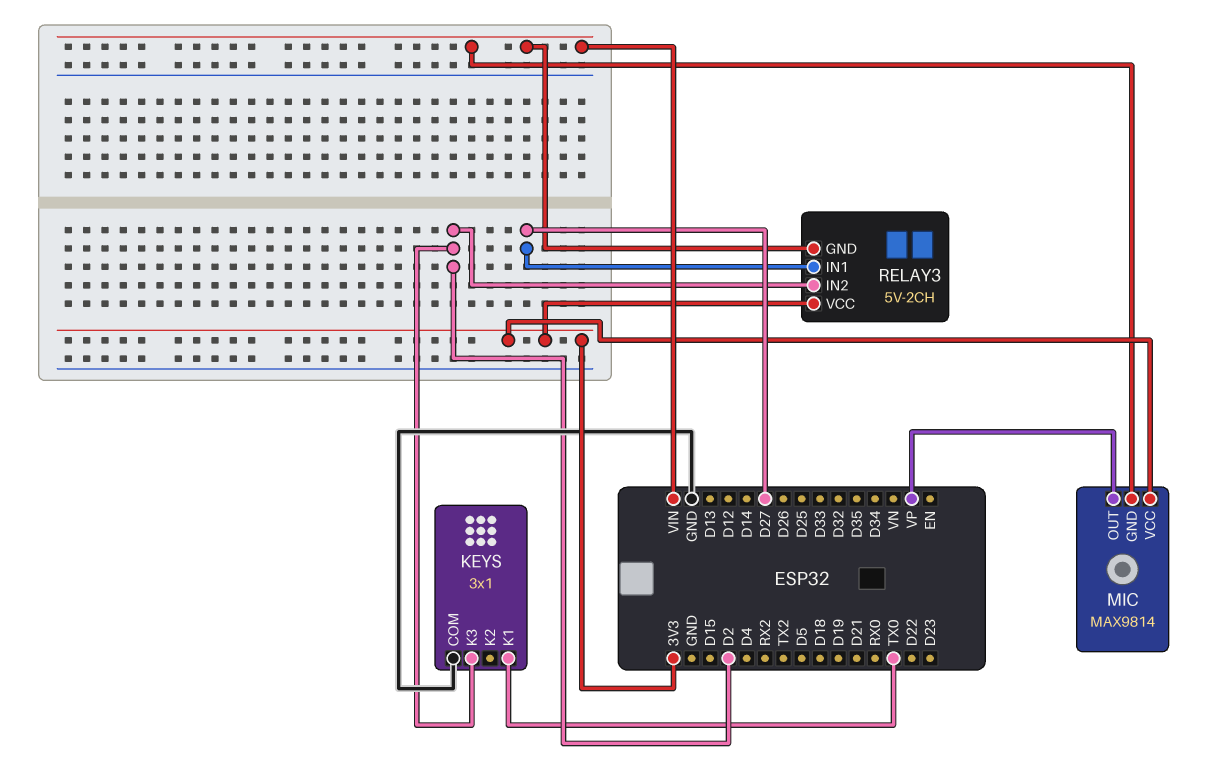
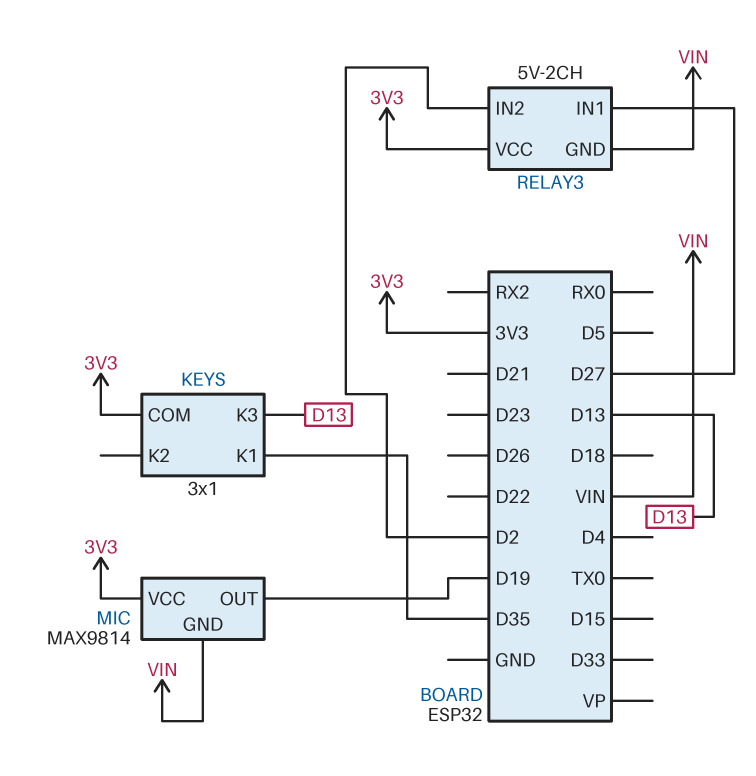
KEYS pin COM: GND -> 3V3
KEYS pin K1: TX0 -> D35
KEYS pin K3: D2 -> D13
MIC pin OUT: VP -> D19

